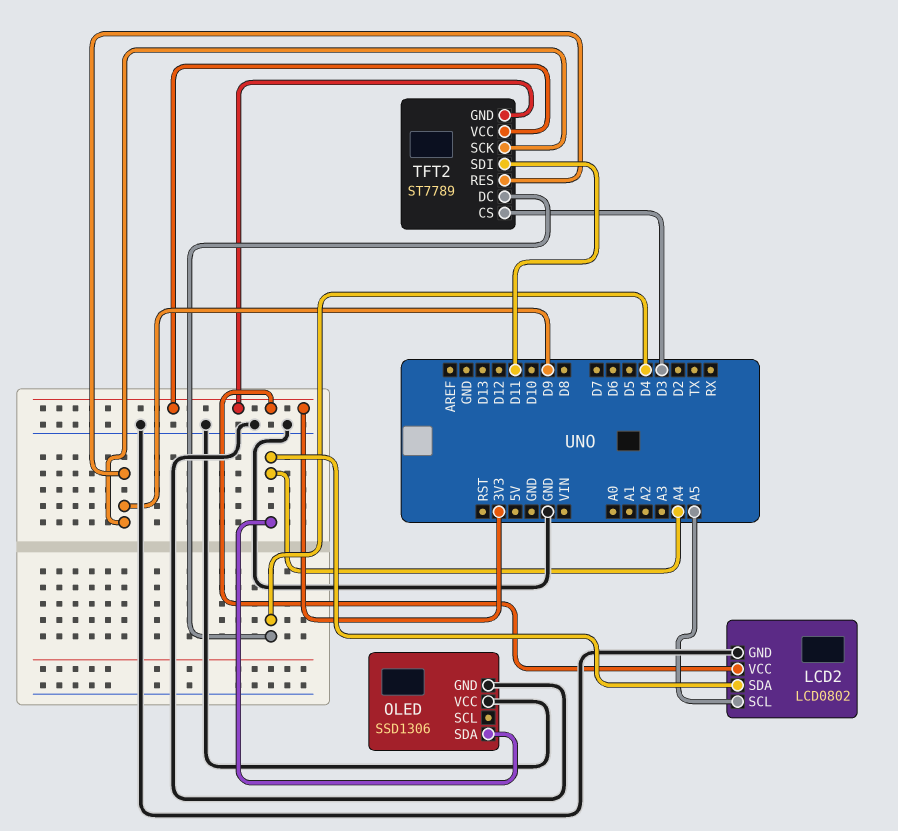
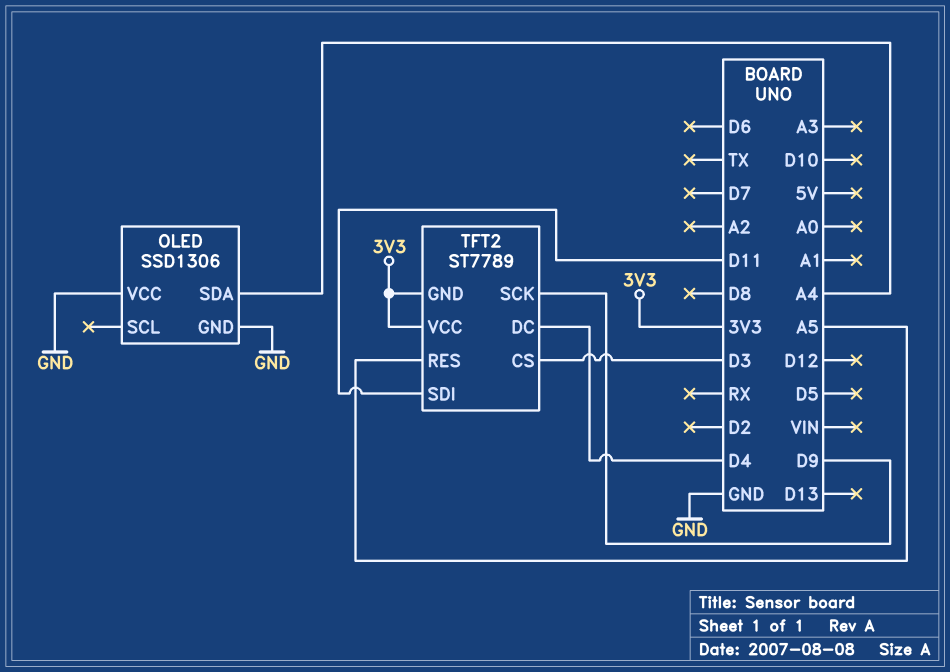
LCD2: LCD0802 -> none
LCD2 pin GND: GND -> none
LCD2 pin SCL: A5 -> none
LCD2 pin SDA: A4 -> none
LCD2 pin VCC: 3V3 -> none
TFT2 pin RES: D9 -> A5

